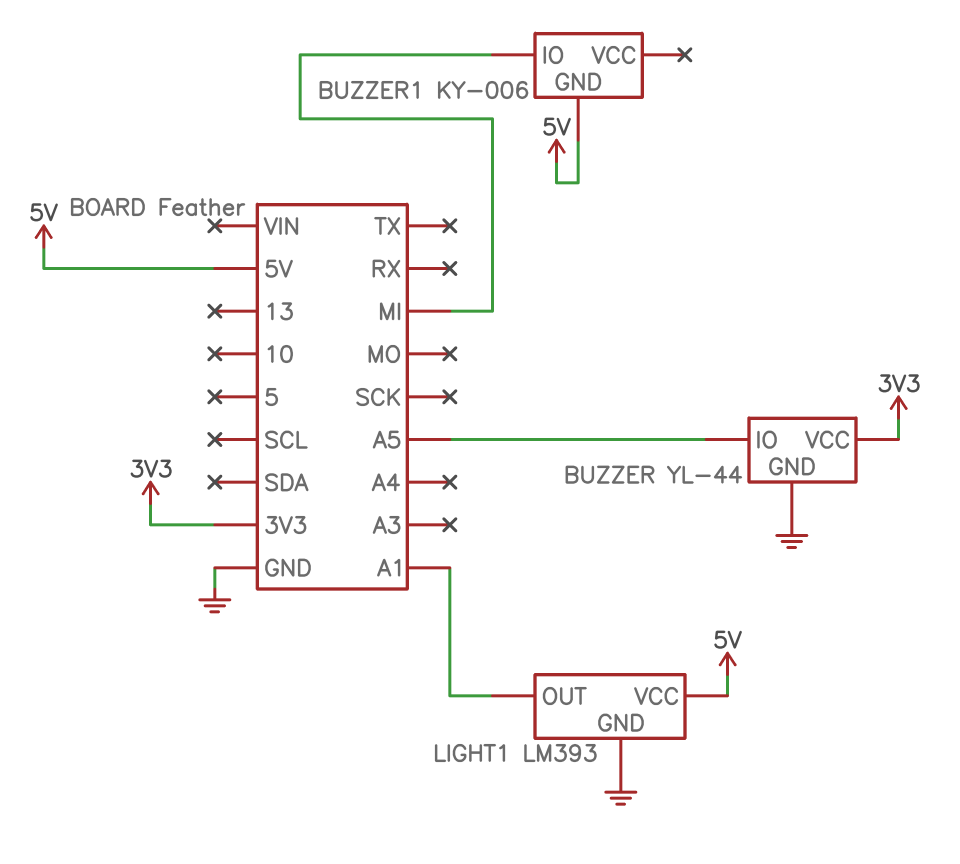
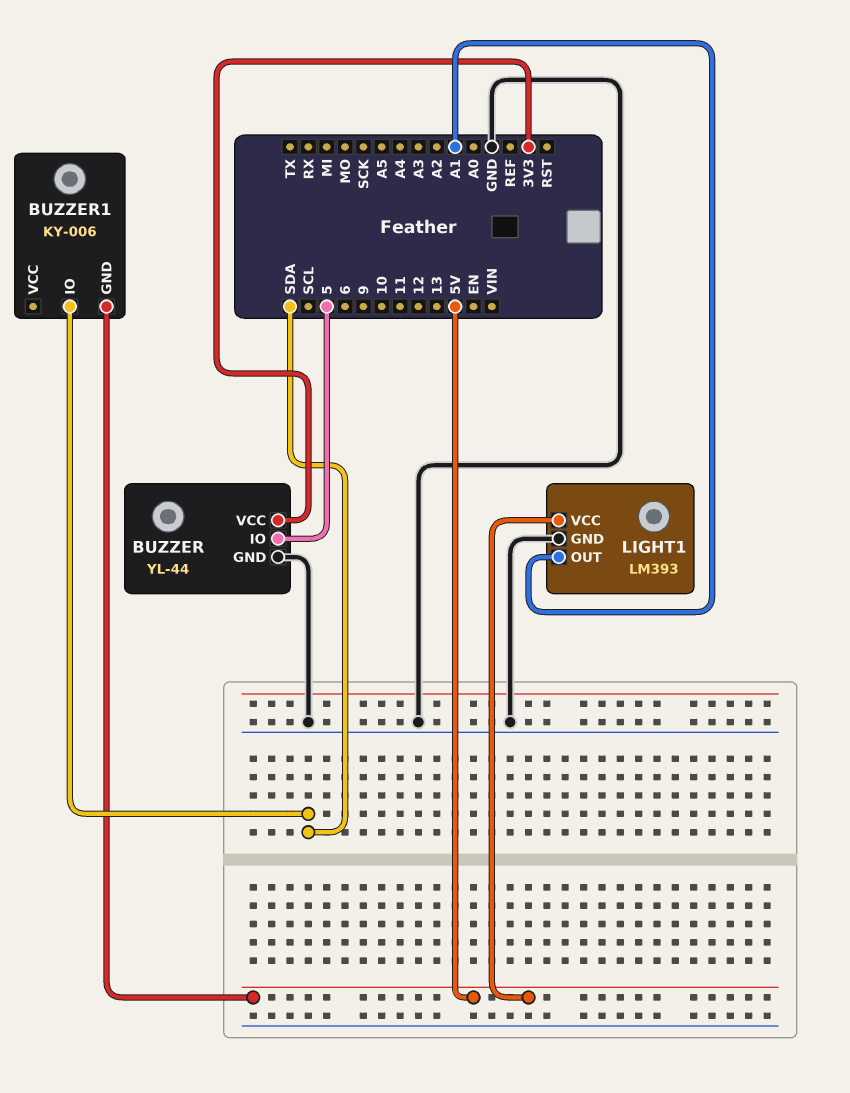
BUZZER pin IO: A5 -> 5
BUZZER1 pin IO: MI -> SDA

